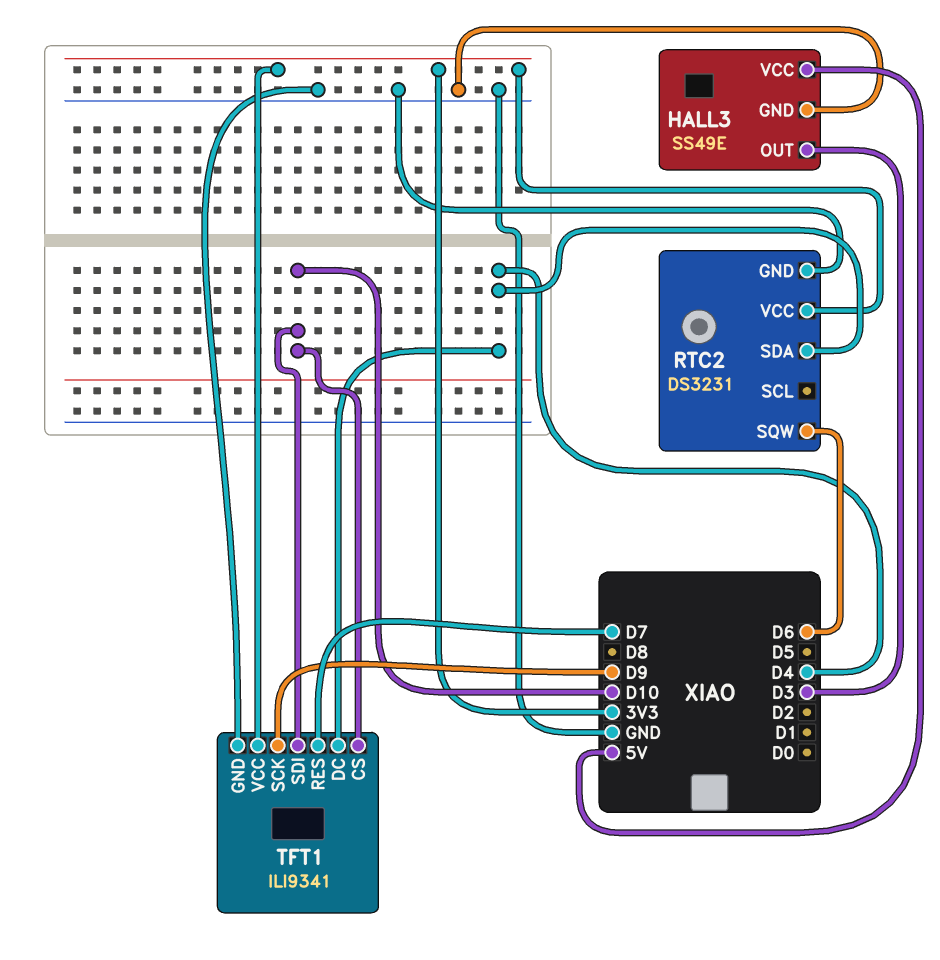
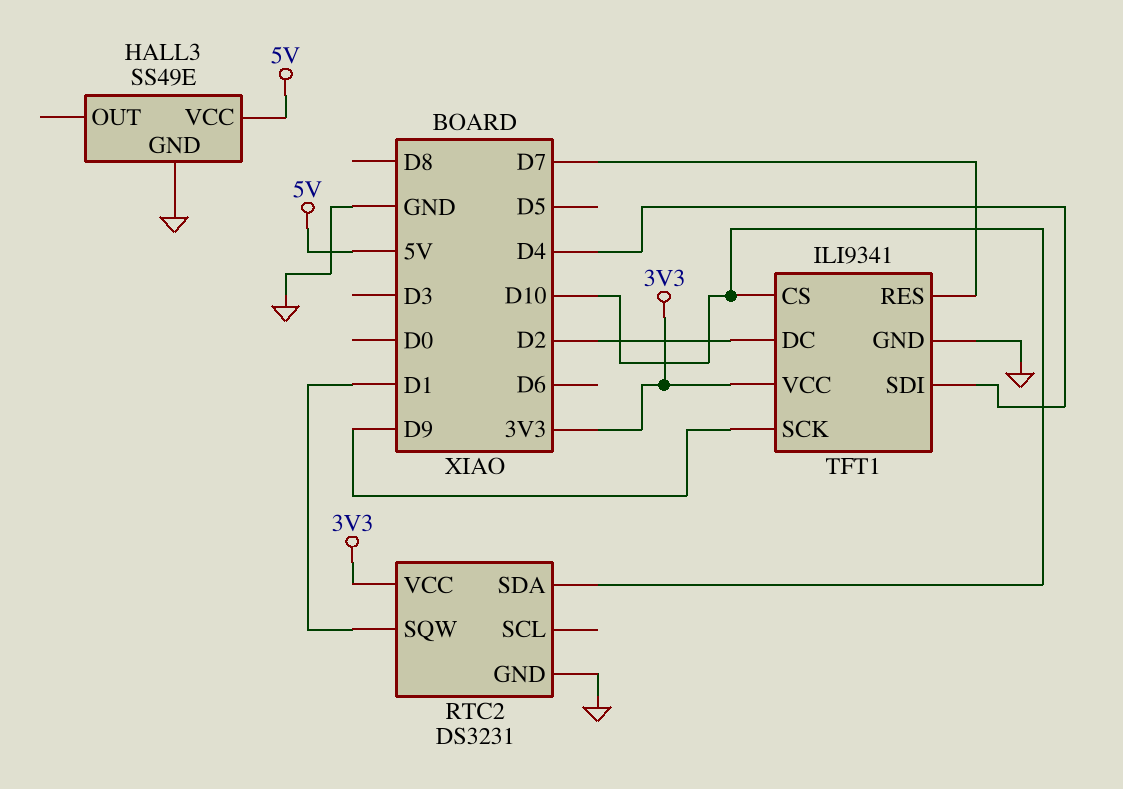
HALL3 pin OUT: D3 -> none
RTC2 pin SDA: D4 -> D10
RTC2 pin SQW: D6 -> D1
TFT1 pin DC: D4 -> D2
TFT1 pin SDI: D10 -> D4

